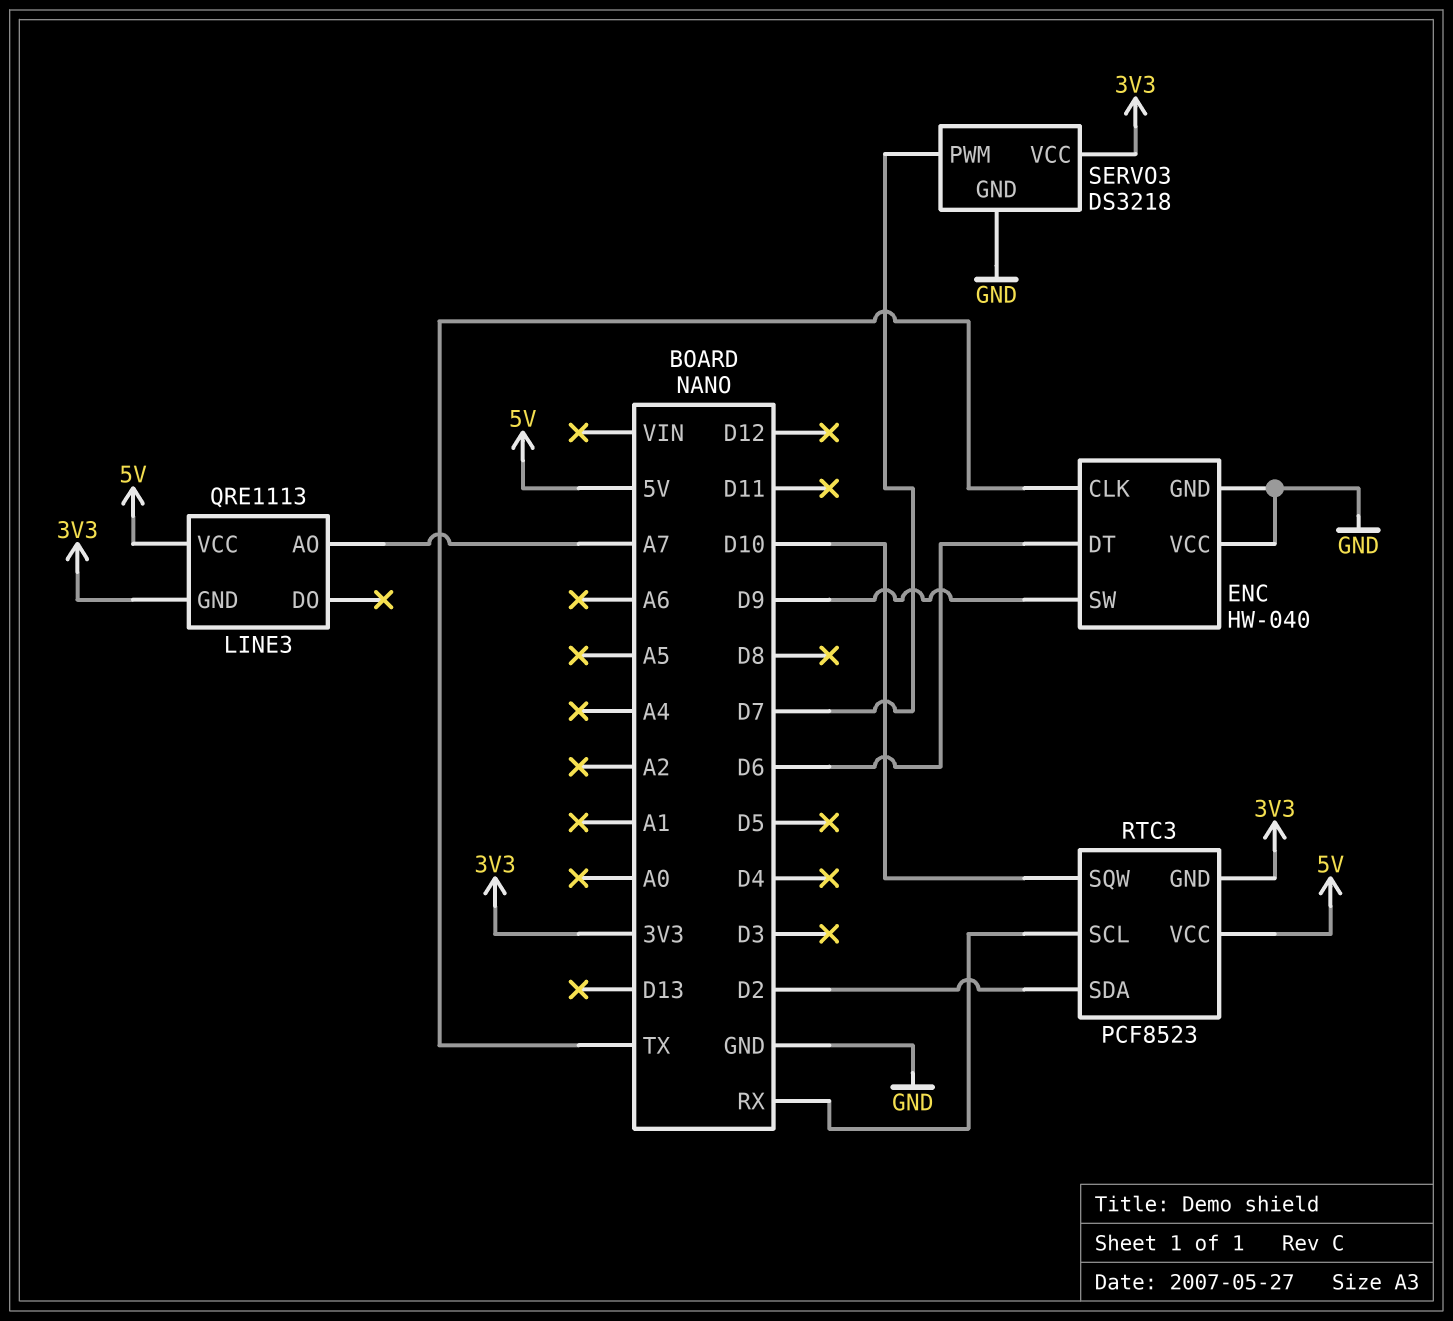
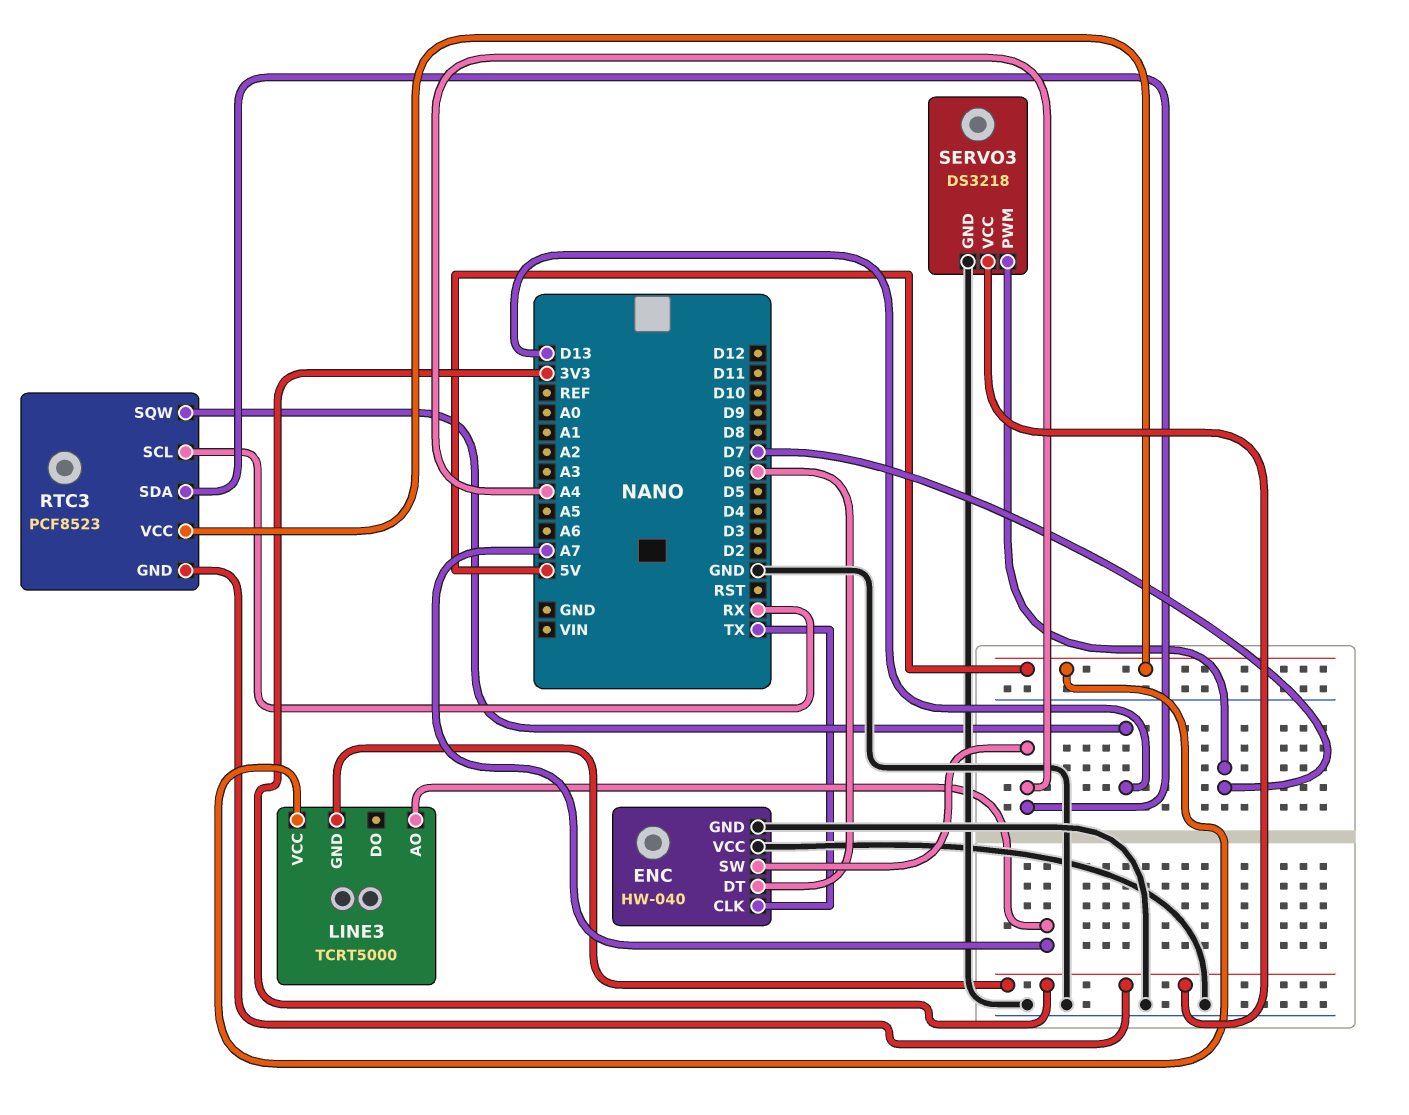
ENC pin SW: D9 -> A4
LINE3: QRE1113 -> TCRT5000
RTC3 pin SDA: D2 -> A4
RTC3 pin SQW: D10 -> D13

